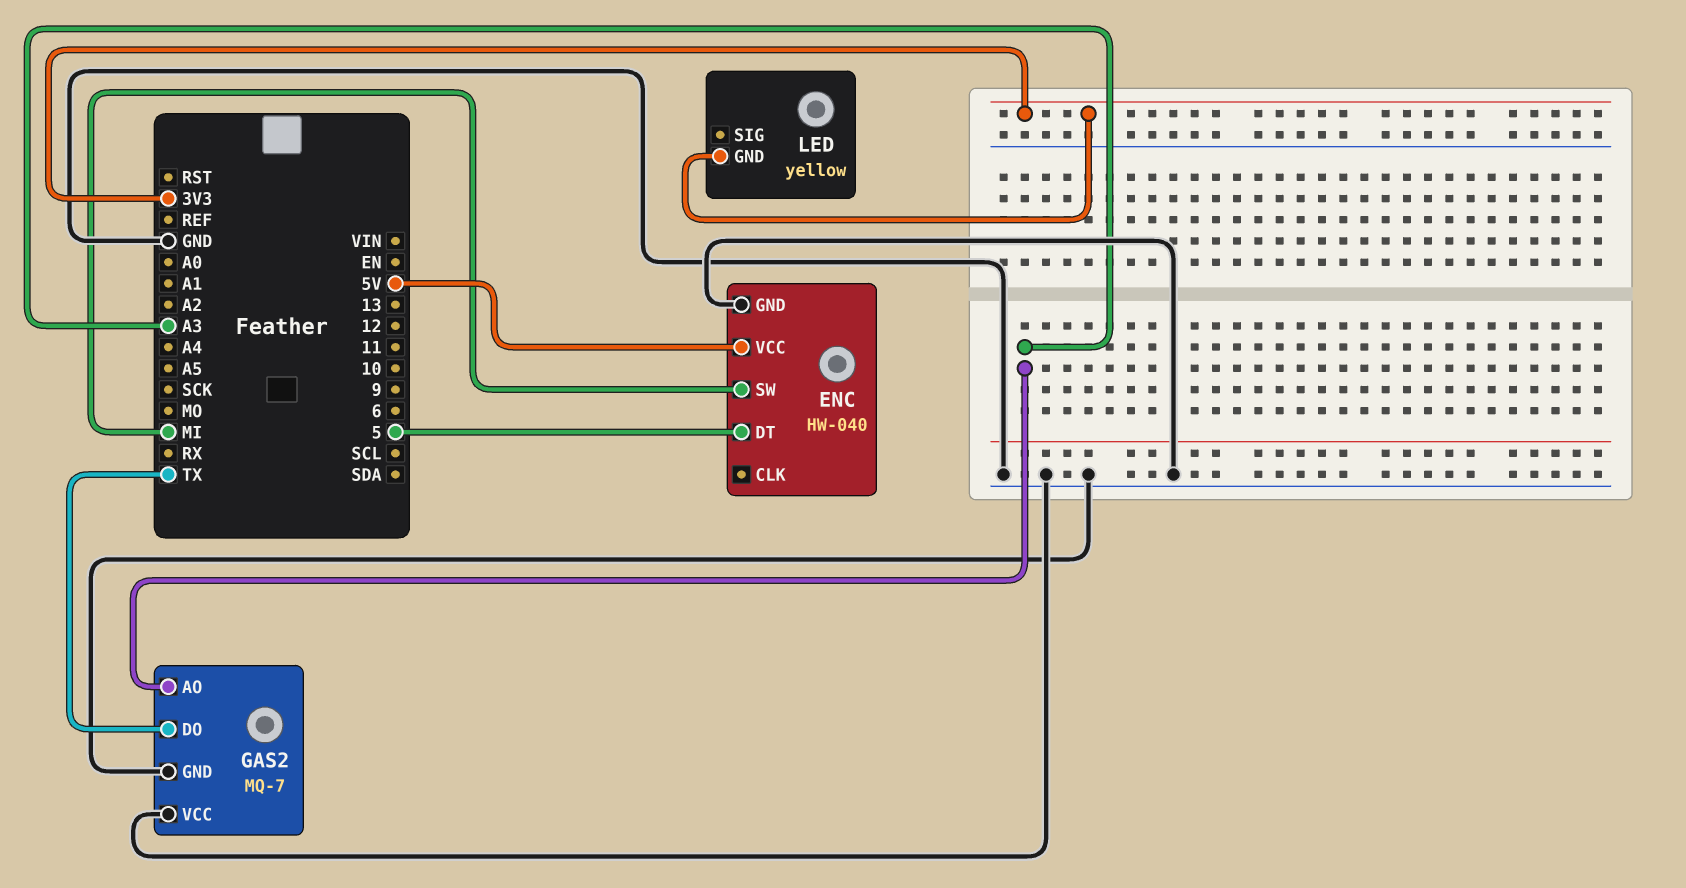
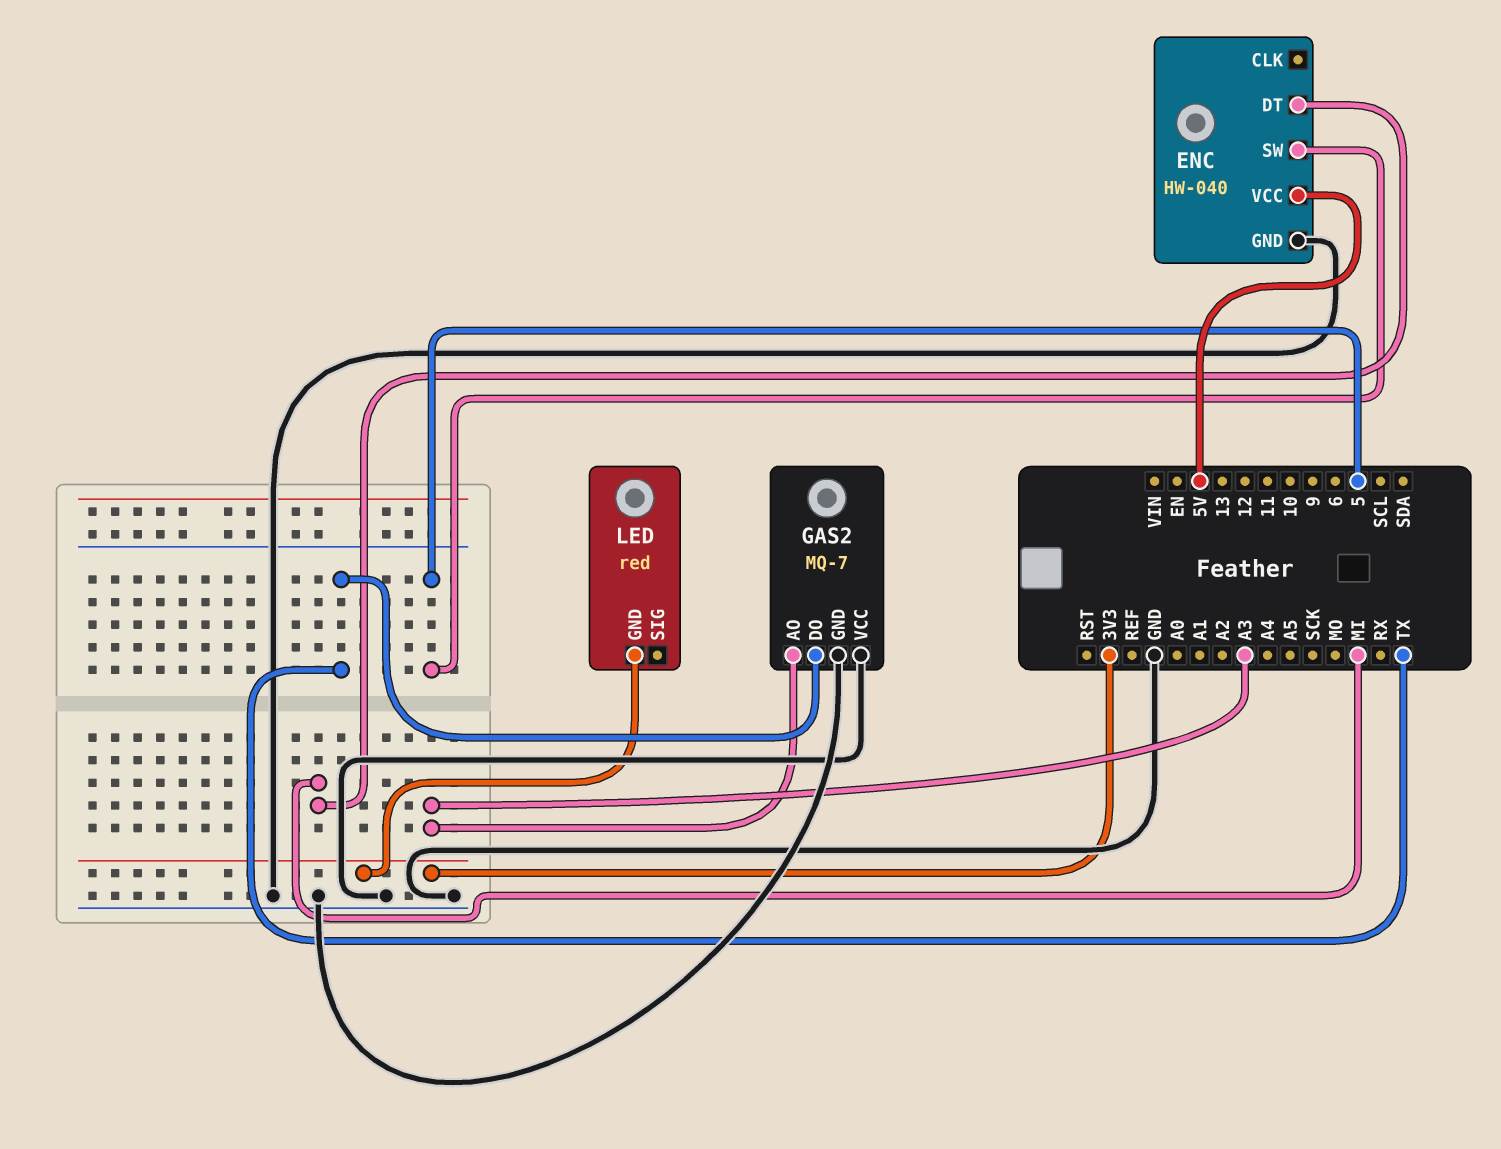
ENC pin DT: 5 -> MI
ENC pin SW: MI -> 5
LED: yellow -> red

